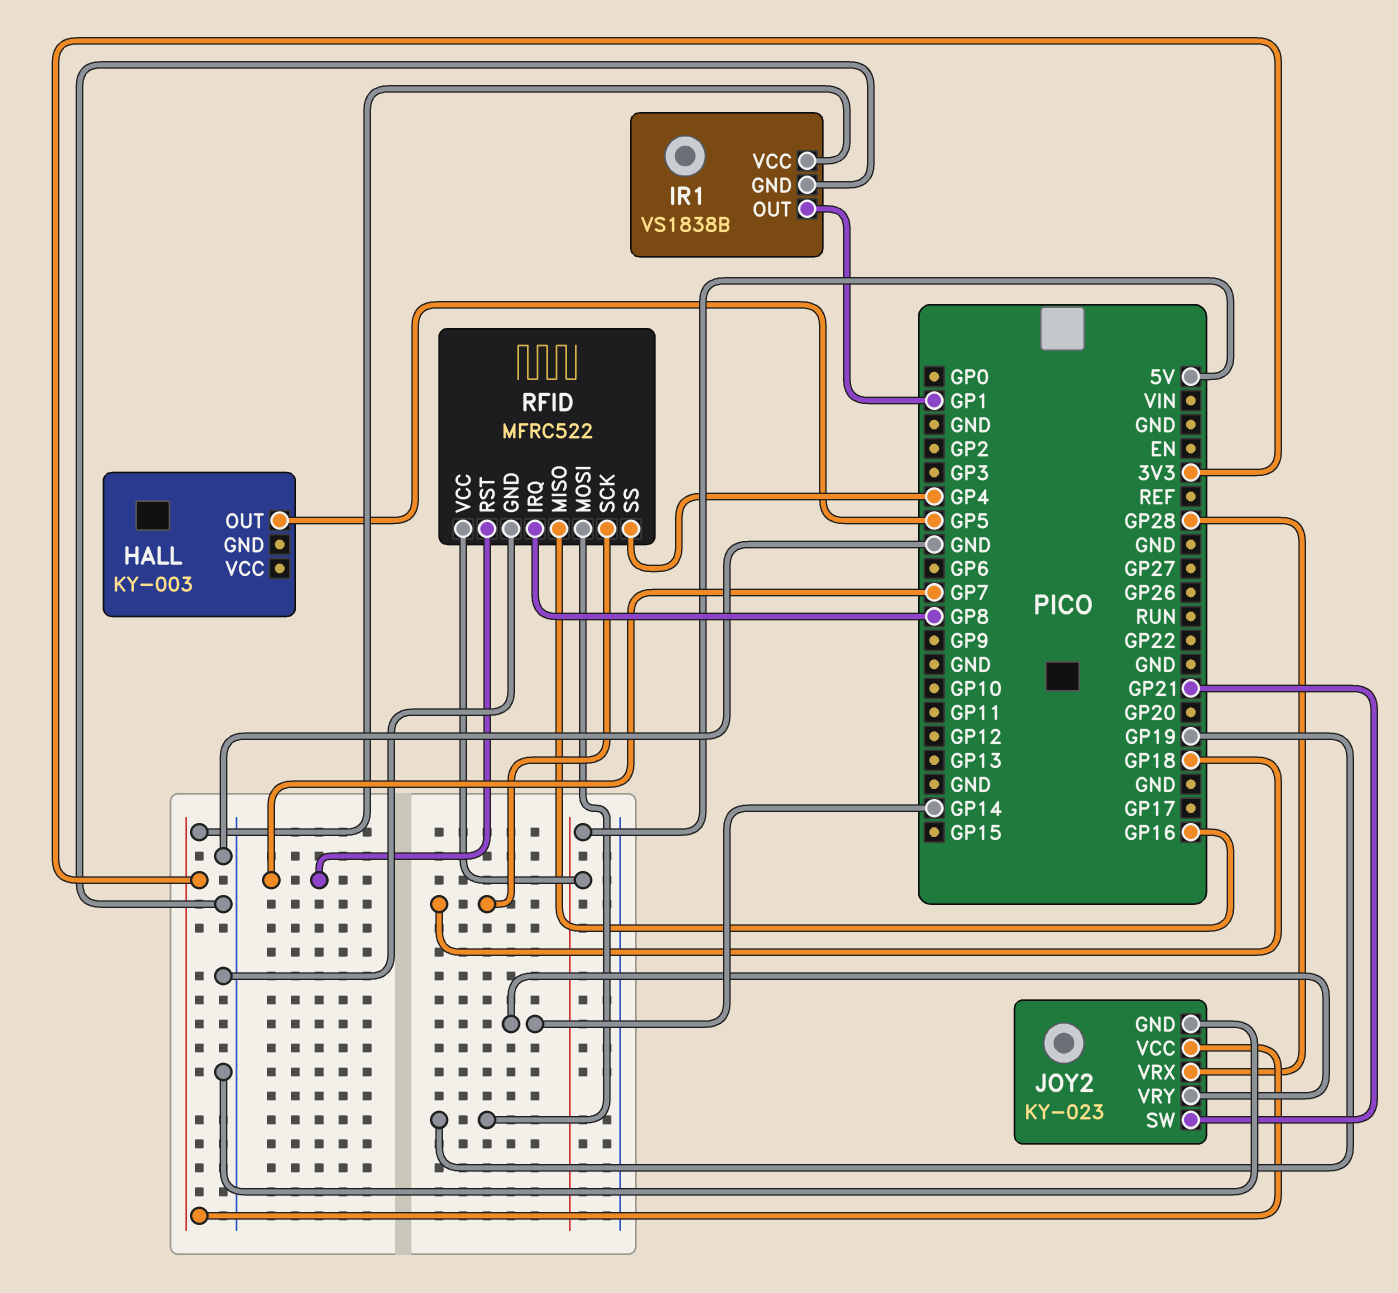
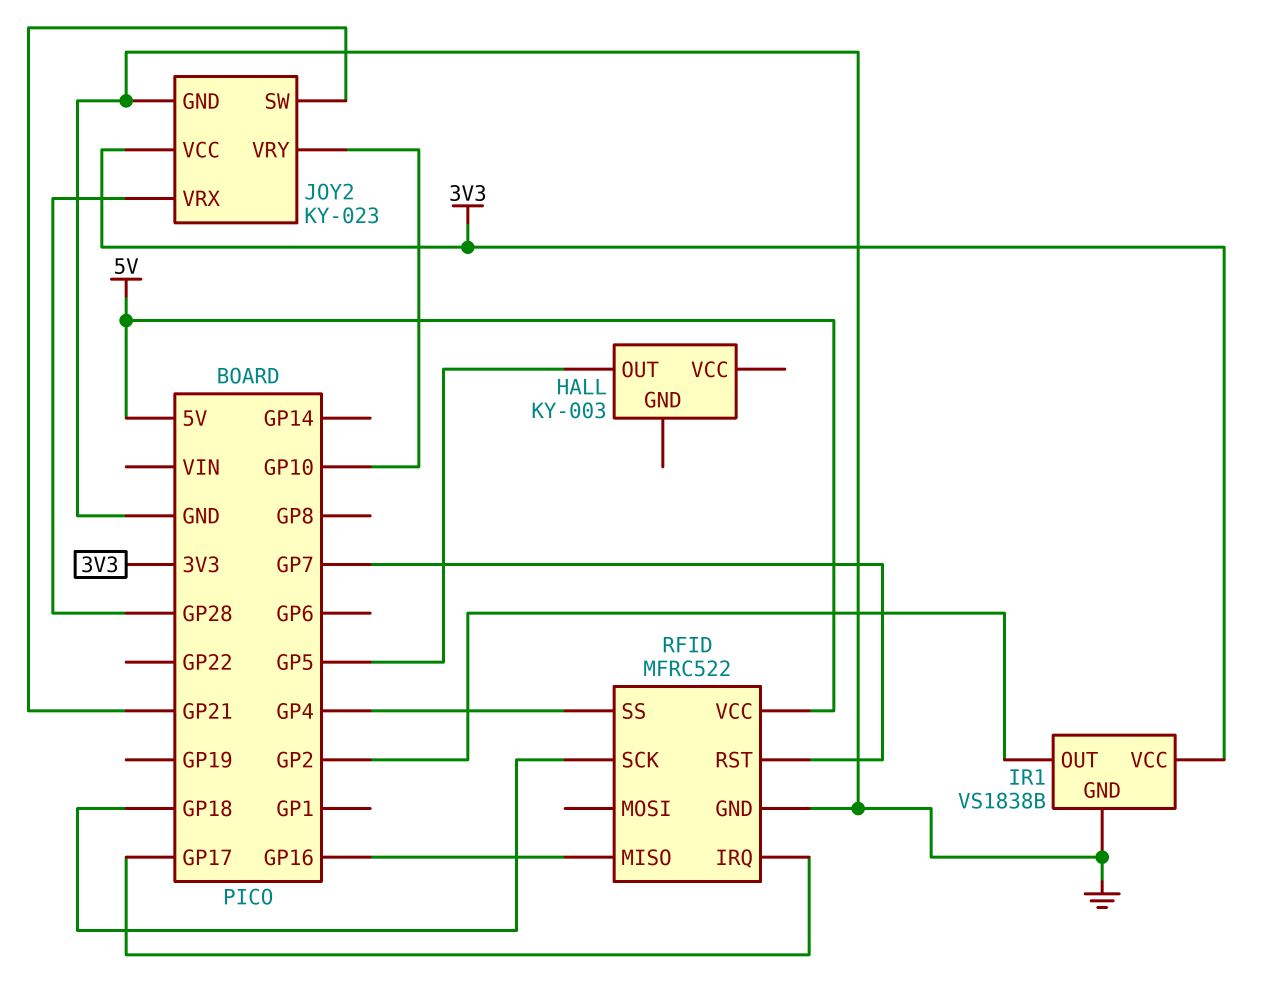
IR1 pin OUT: GP1 -> GP2
JOY2 pin VRY: GP14 -> GP10
RFID pin IRQ: GP8 -> GP17
RFID pin MOSI: GP19 -> none

